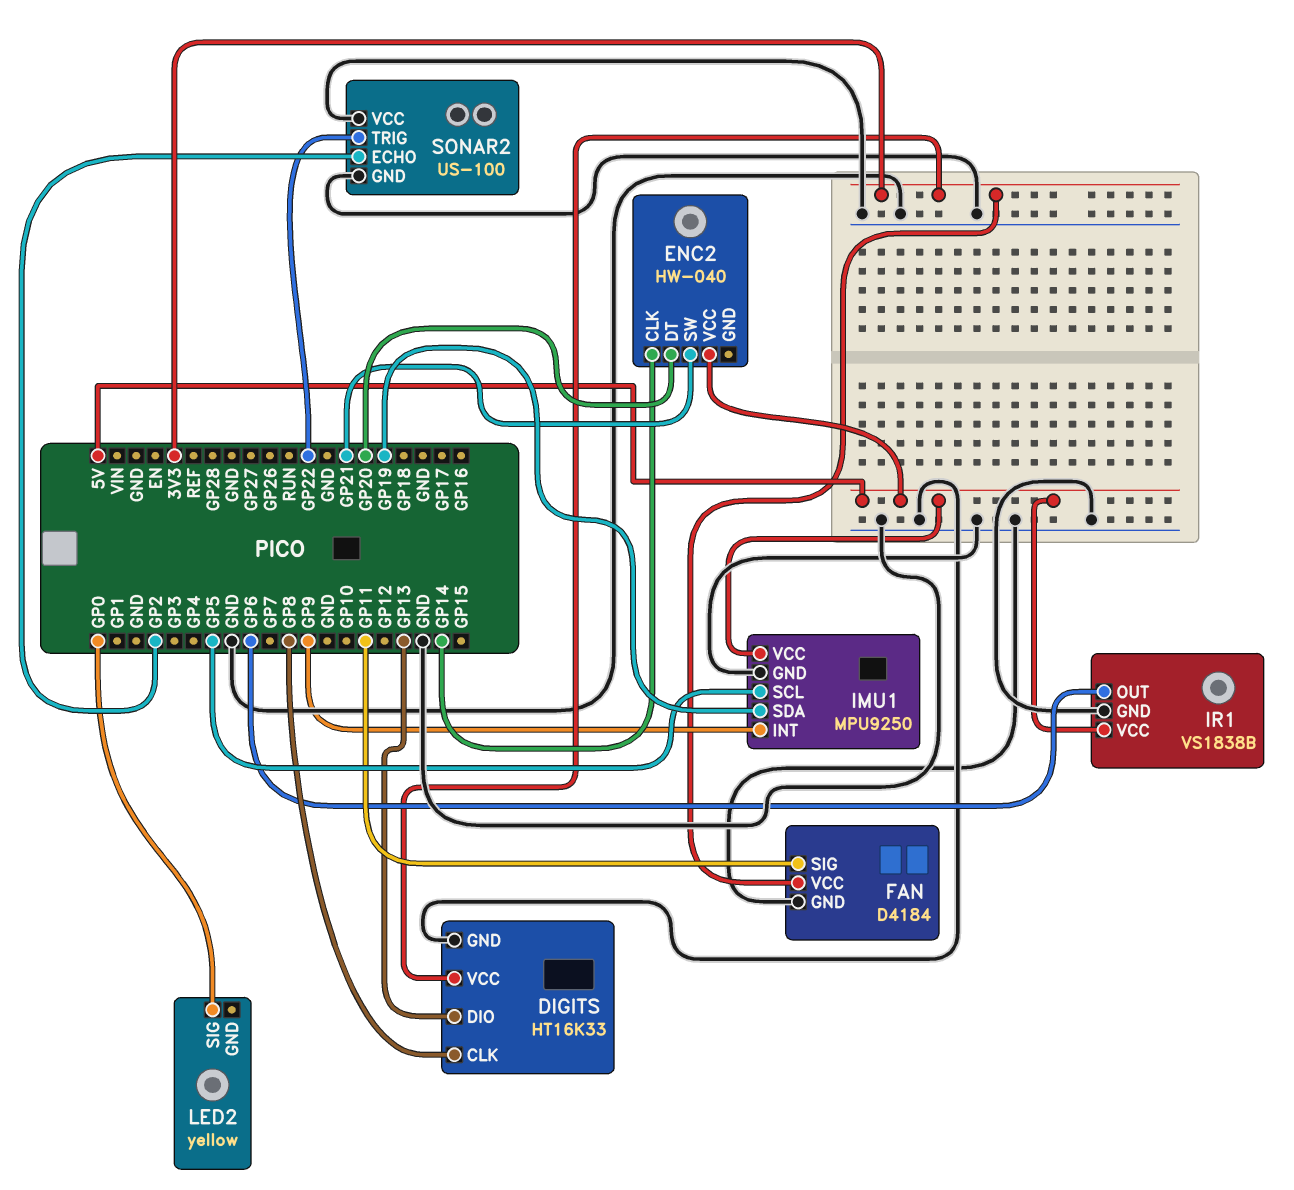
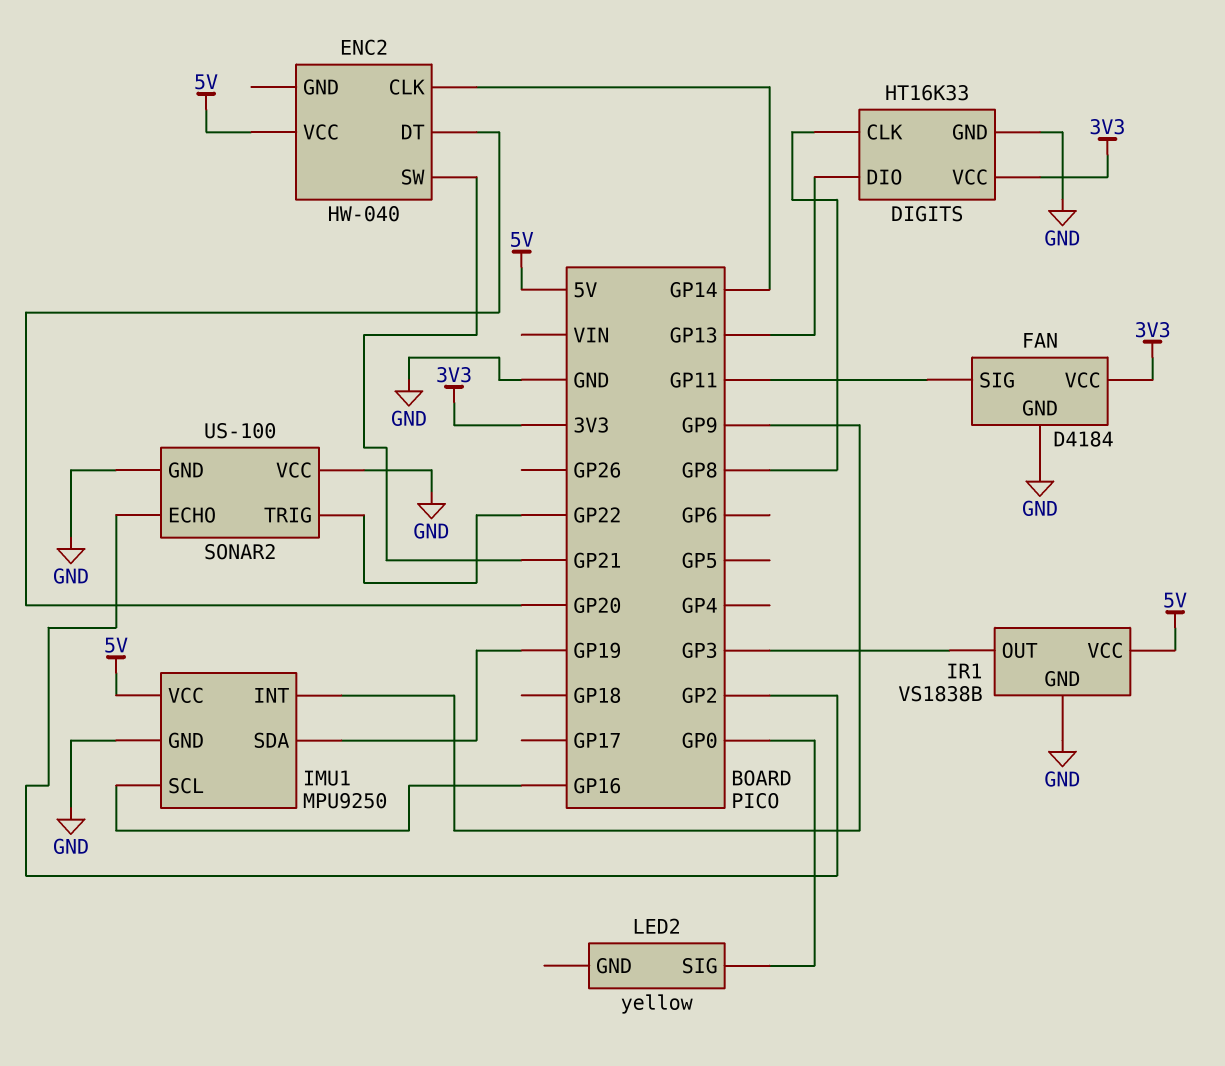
IMU1 pin SCL: GP5 -> GP16
IR1 pin OUT: GP6 -> GP3

